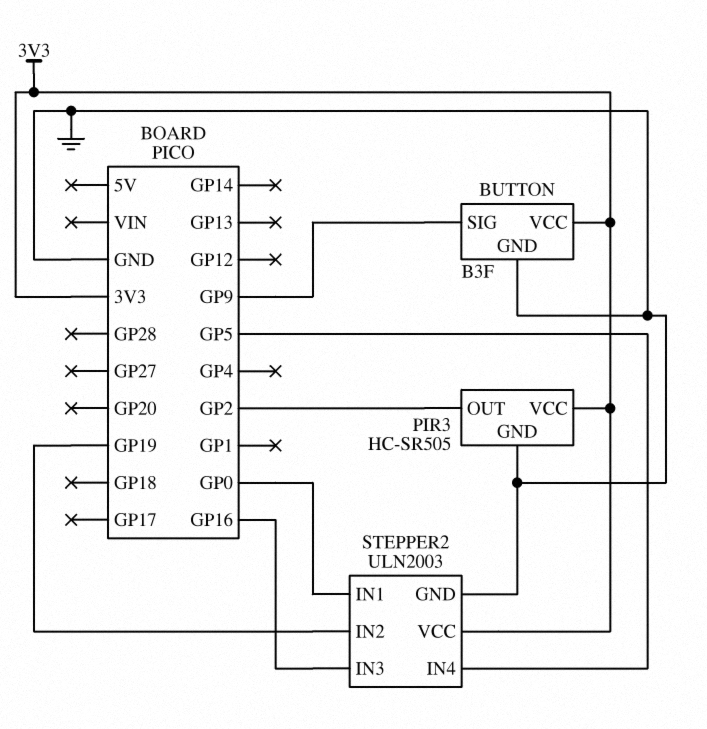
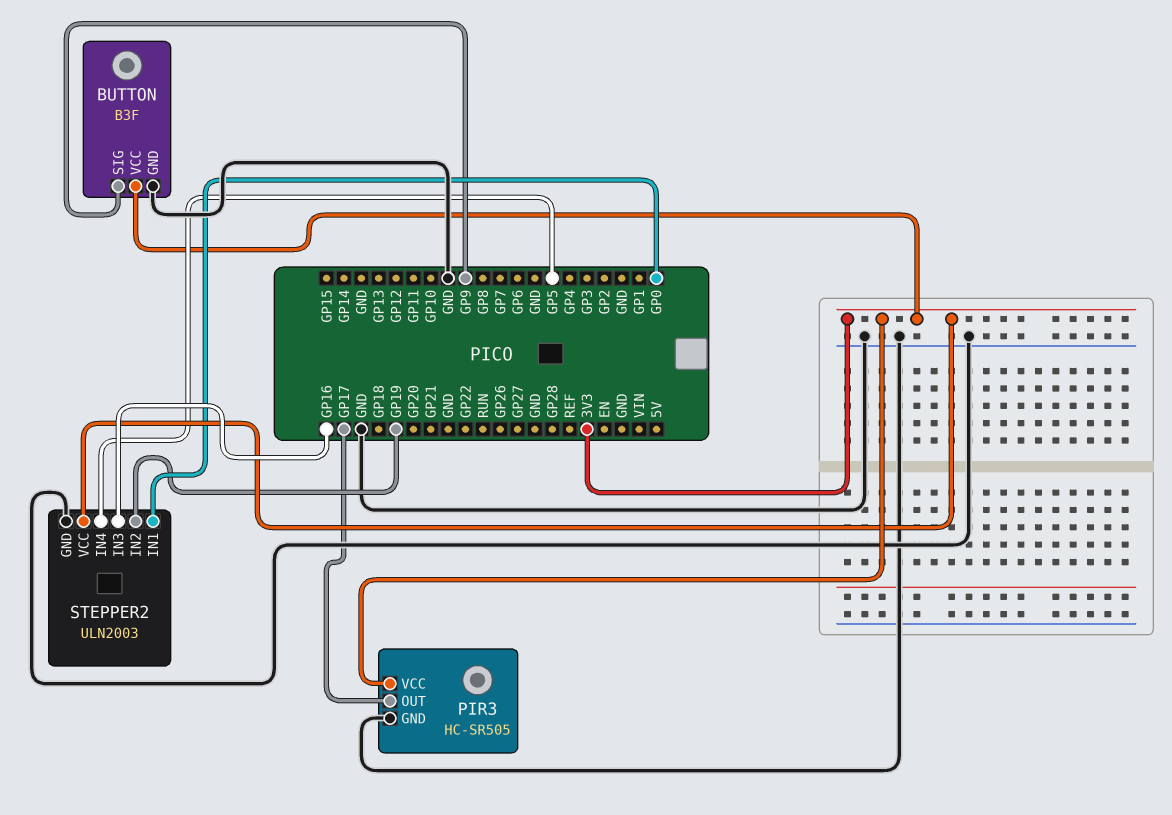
PIR3 pin OUT: GP2 -> GP17

